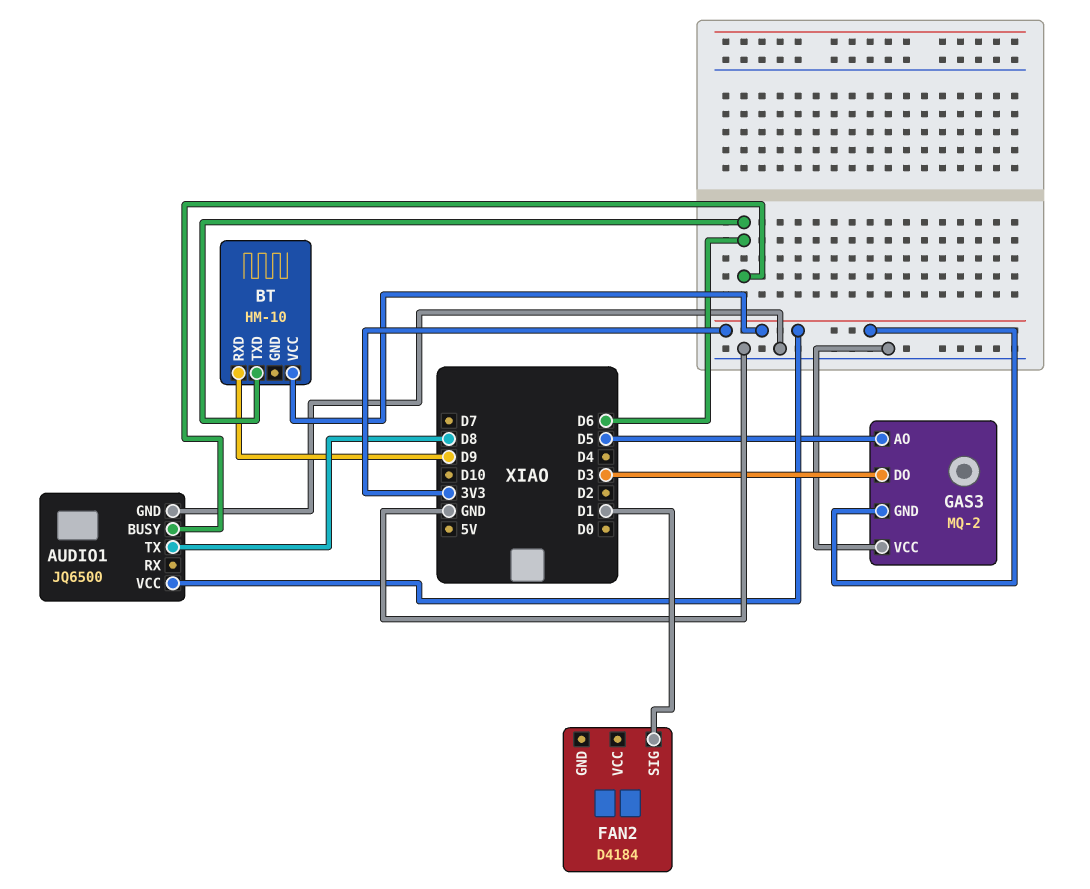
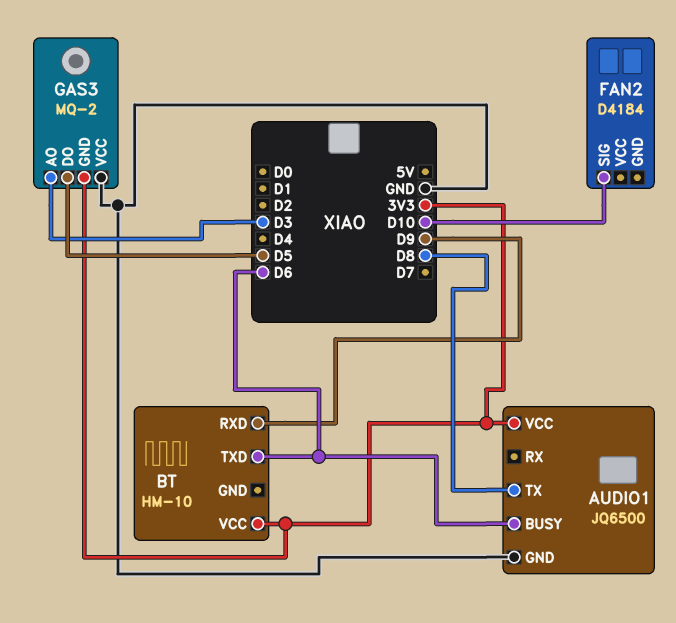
FAN2 pin SIG: D1 -> D10
GAS3 pin AO: D5 -> D3
GAS3 pin DO: D3 -> D5

